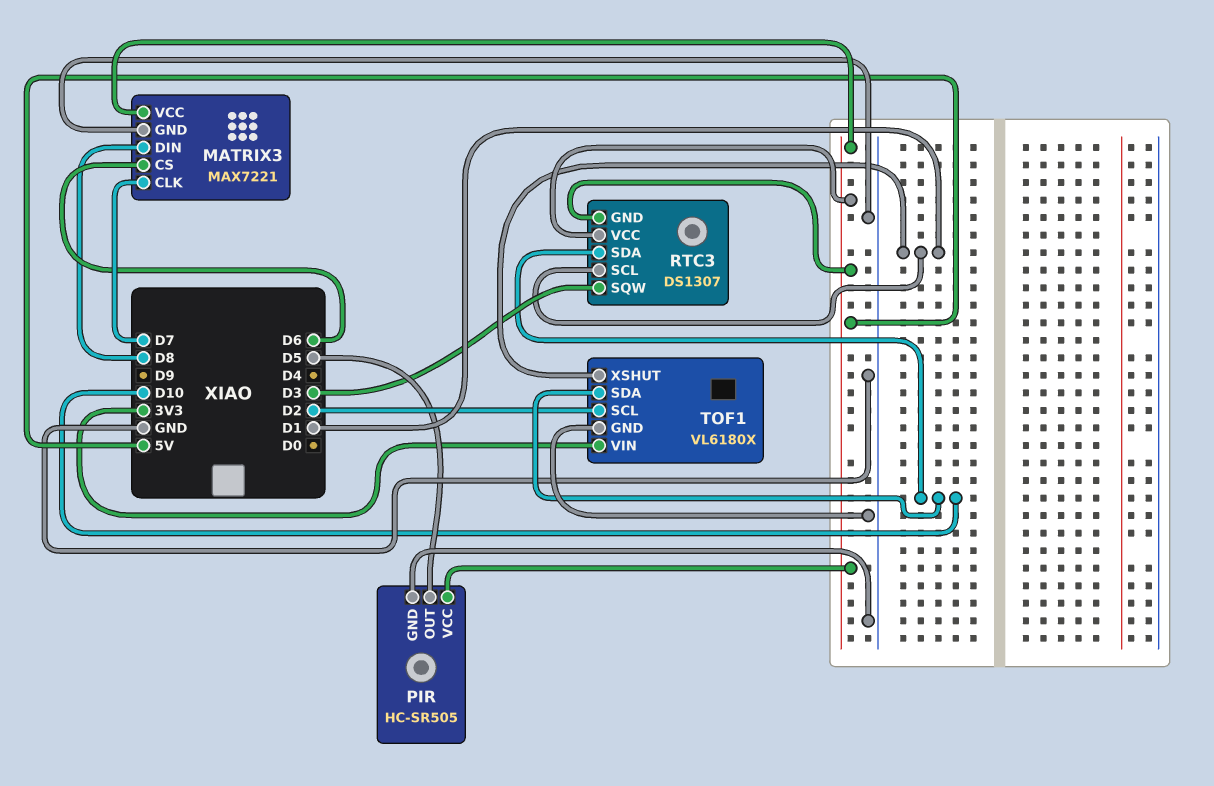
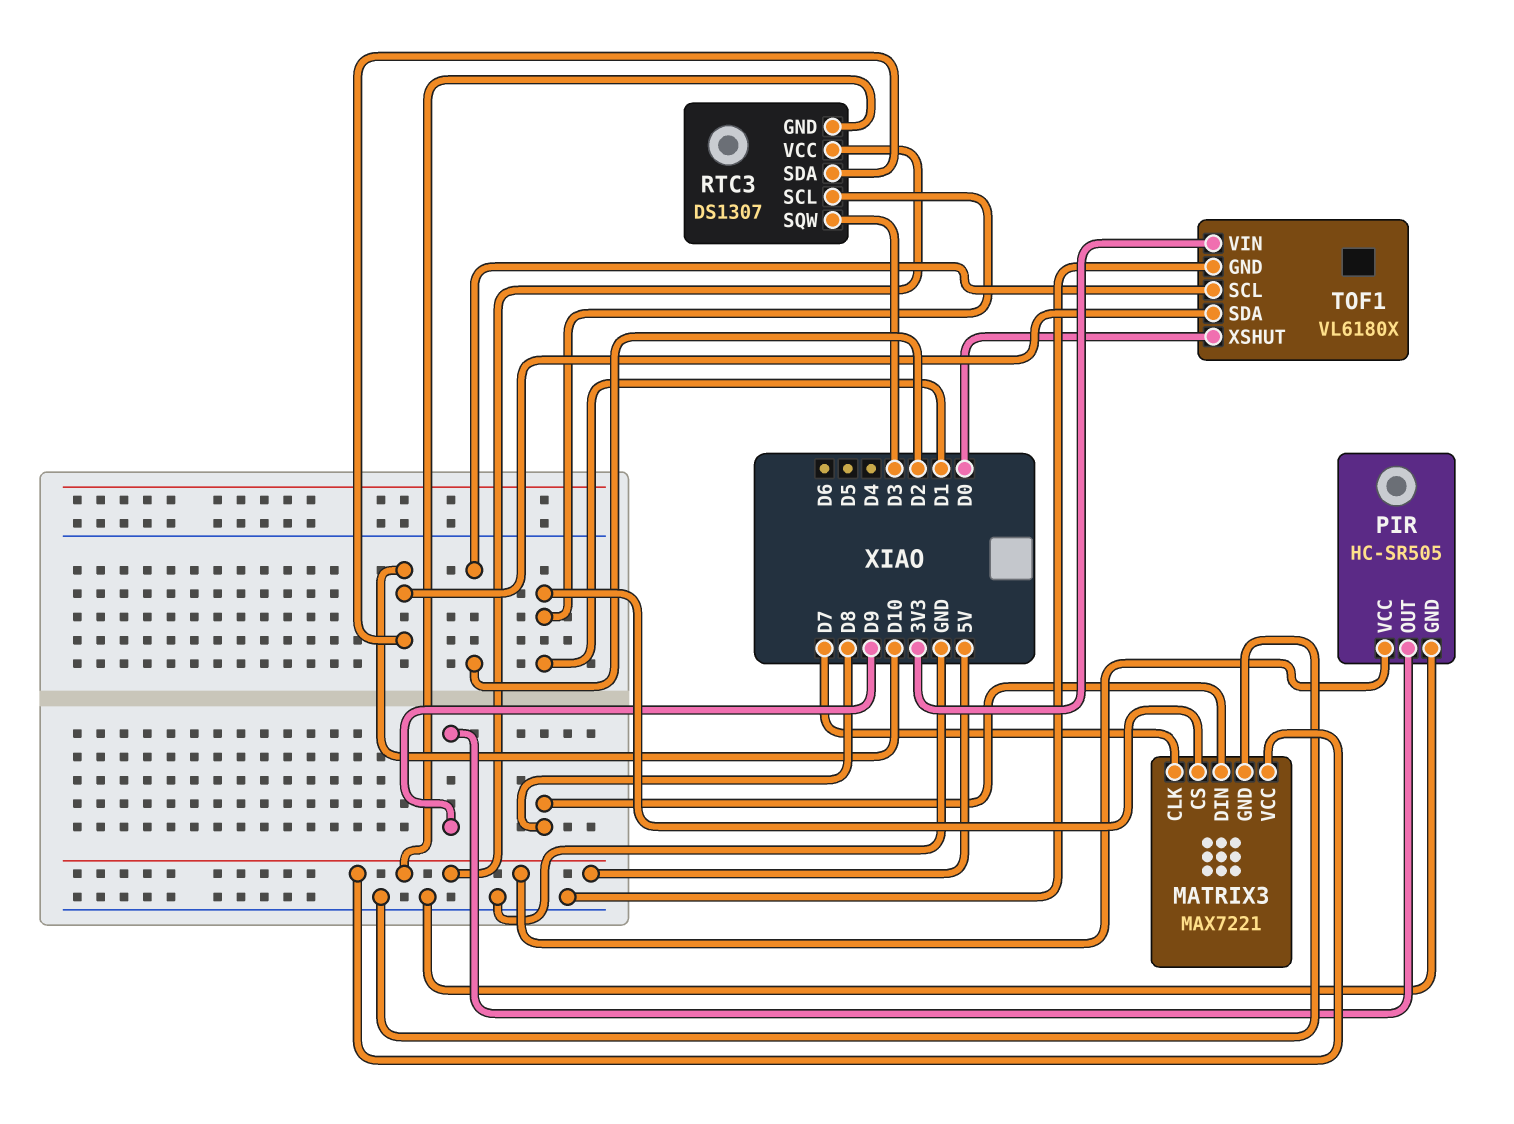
MATRIX3 pin CS: D6 -> D1
PIR pin OUT: D5 -> D9
TOF1 pin XSHUT: D1 -> D0

